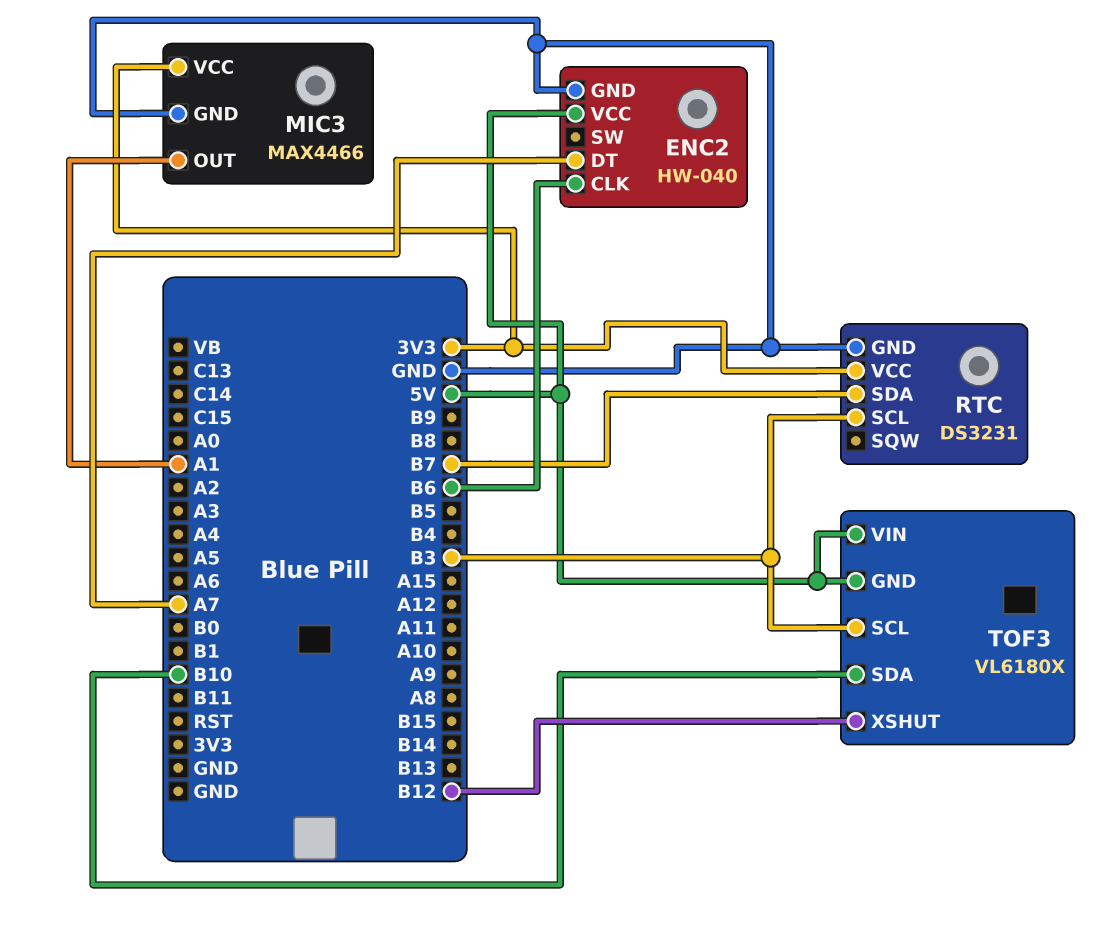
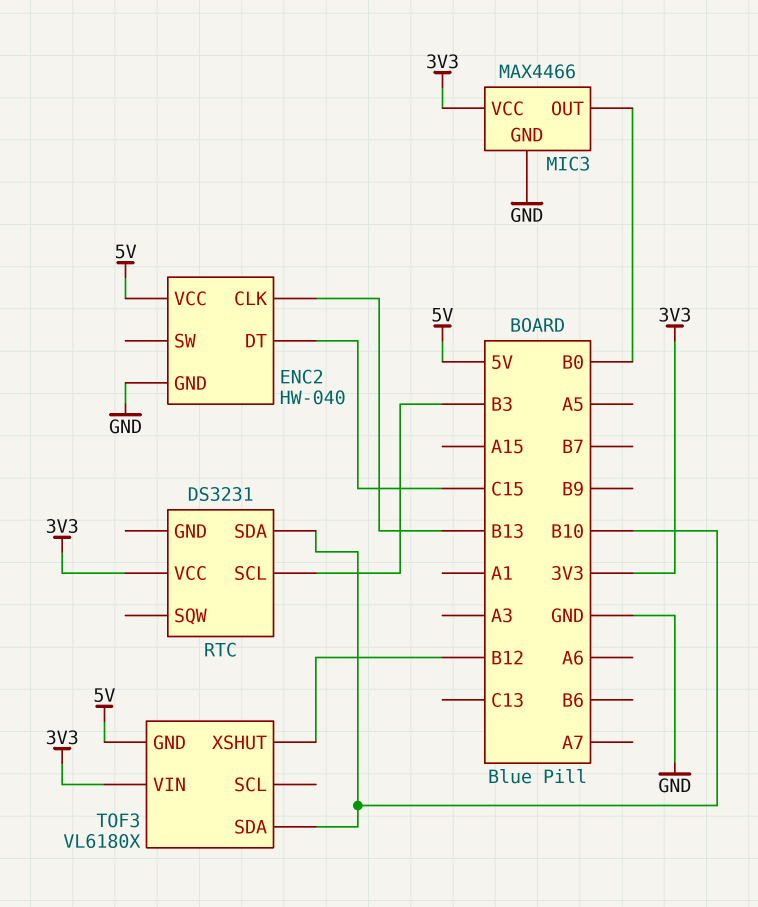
ENC2 pin CLK: B6 -> B13
ENC2 pin DT: A7 -> C15
MIC3 pin OUT: A1 -> B0
RTC pin GND: GND -> none
RTC pin SDA: B7 -> B10
TOF3 pin SCL: B3 -> none
TOF3 pin VIN: 5V -> 3V3

